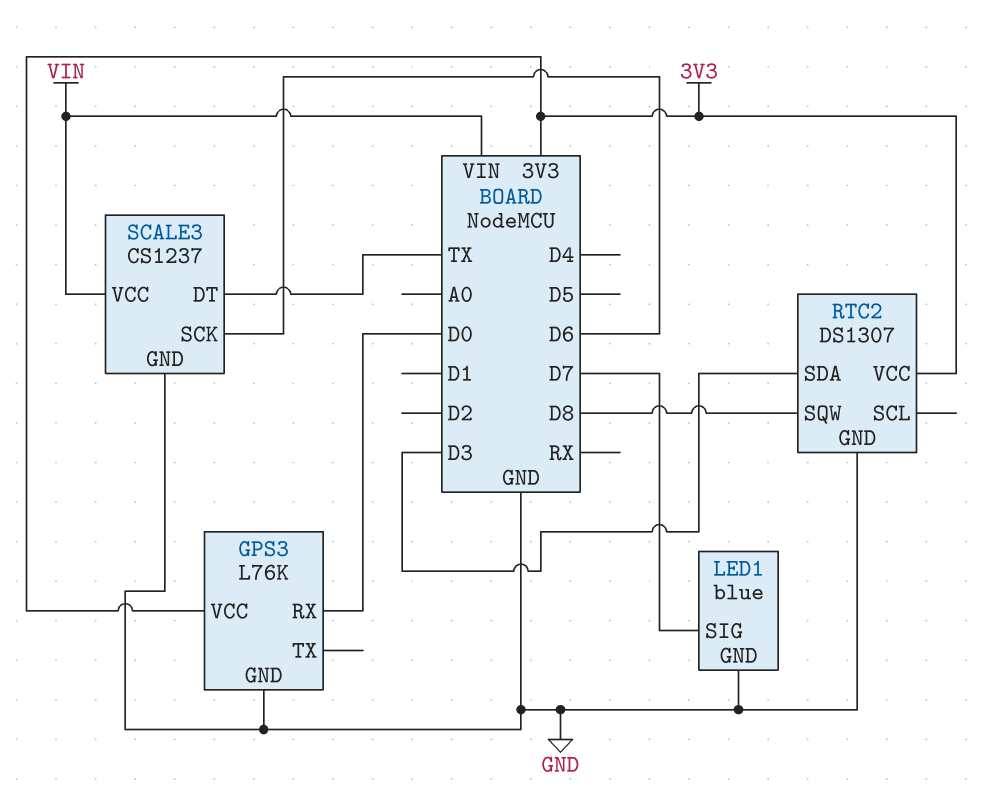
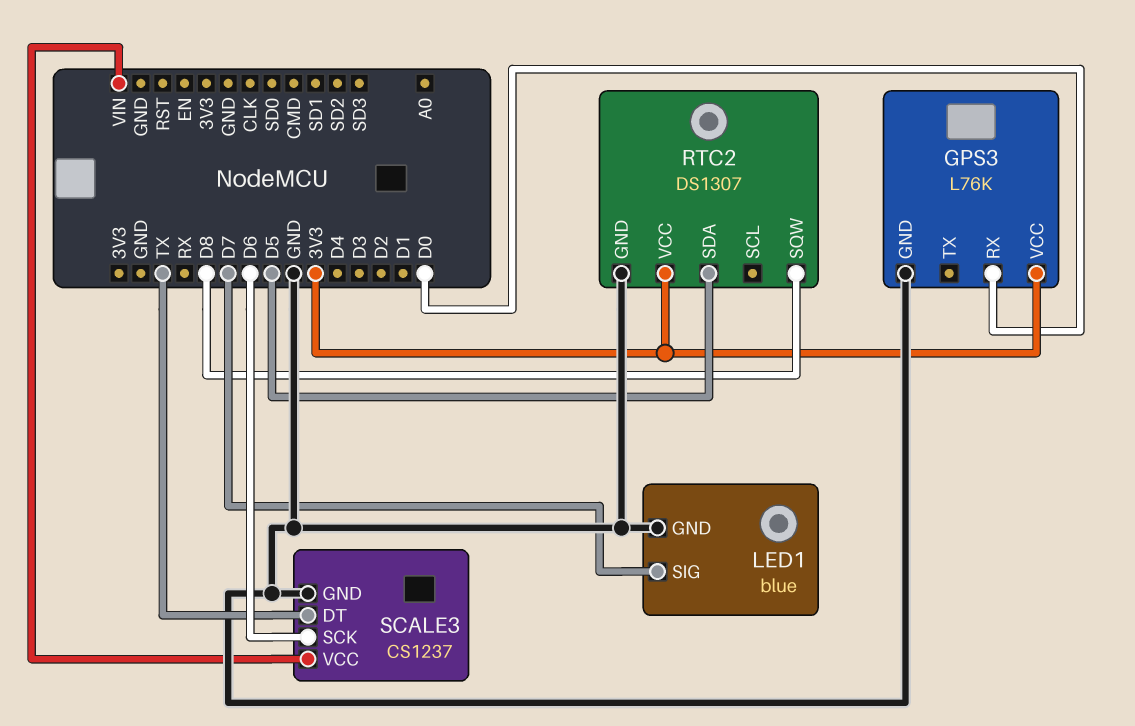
RTC2 pin SDA: D3 -> D5

